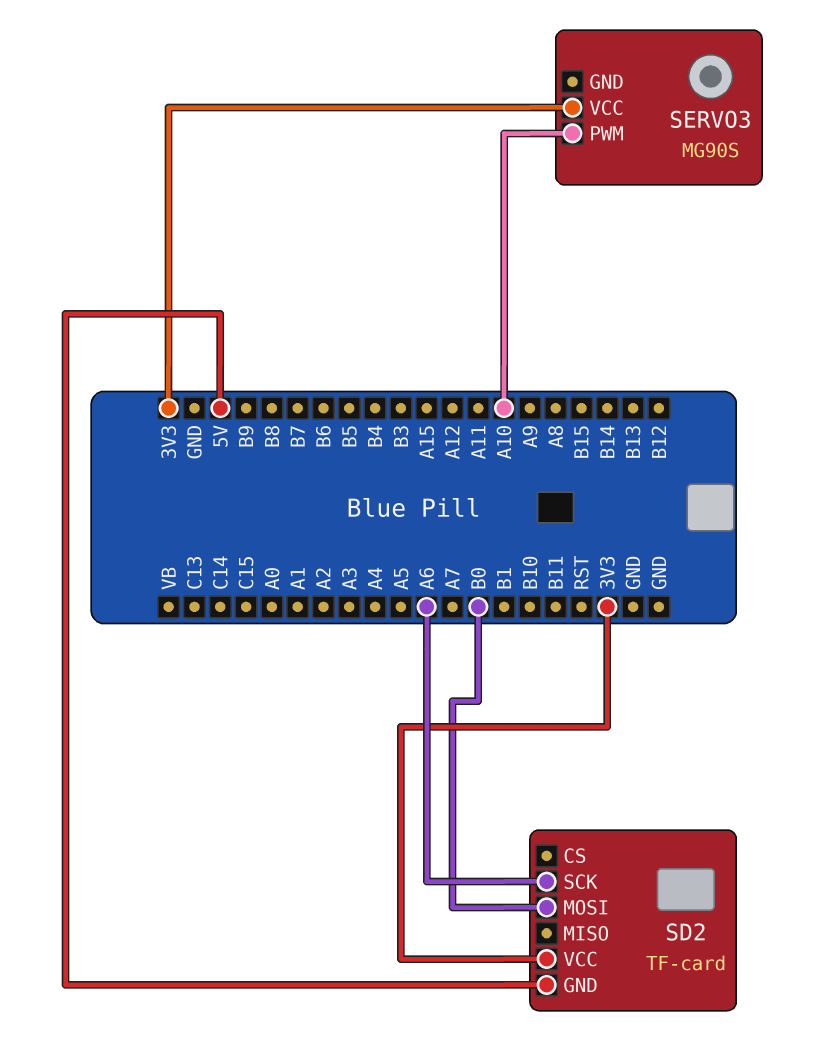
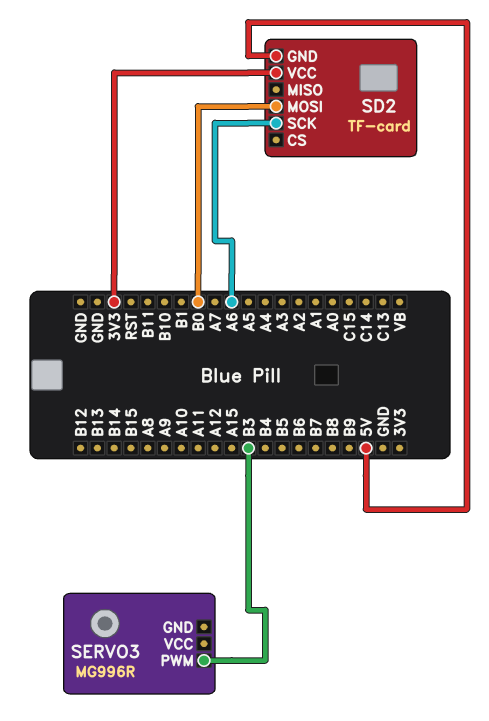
SERVO3: MG90S -> MG996R
SERVO3 pin PWM: A10 -> B3
SERVO3 pin VCC: 3V3 -> none

